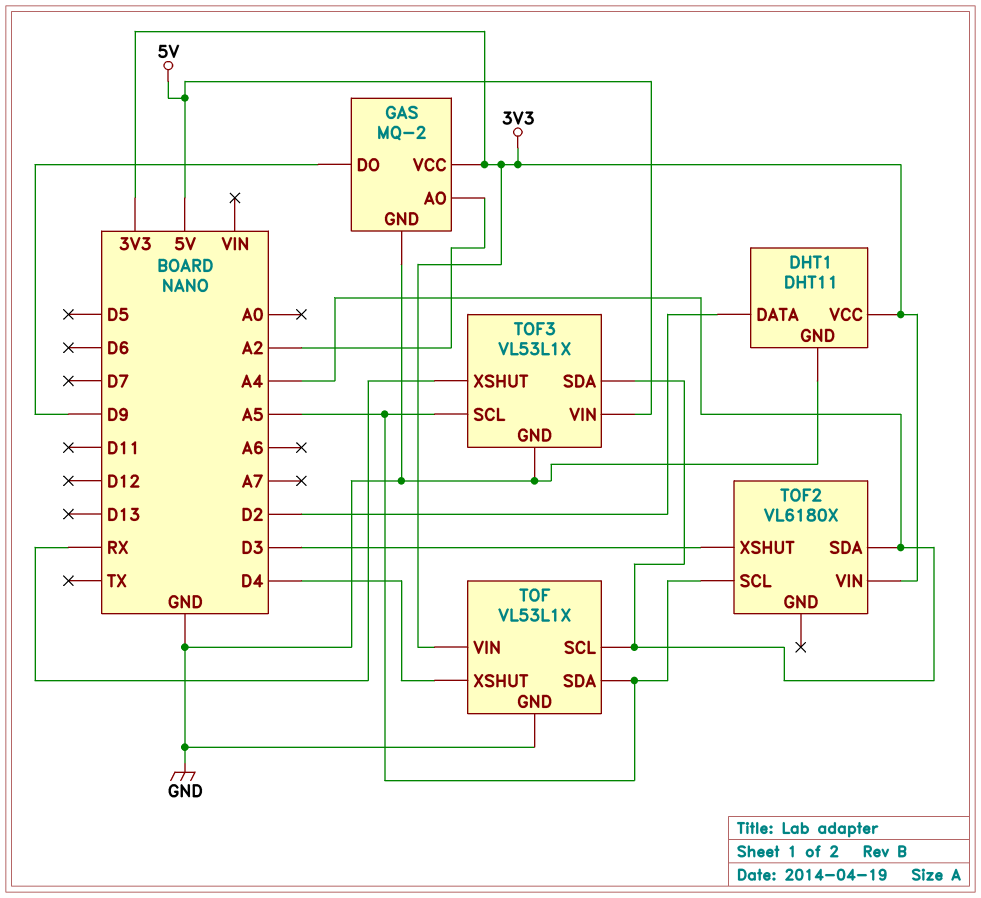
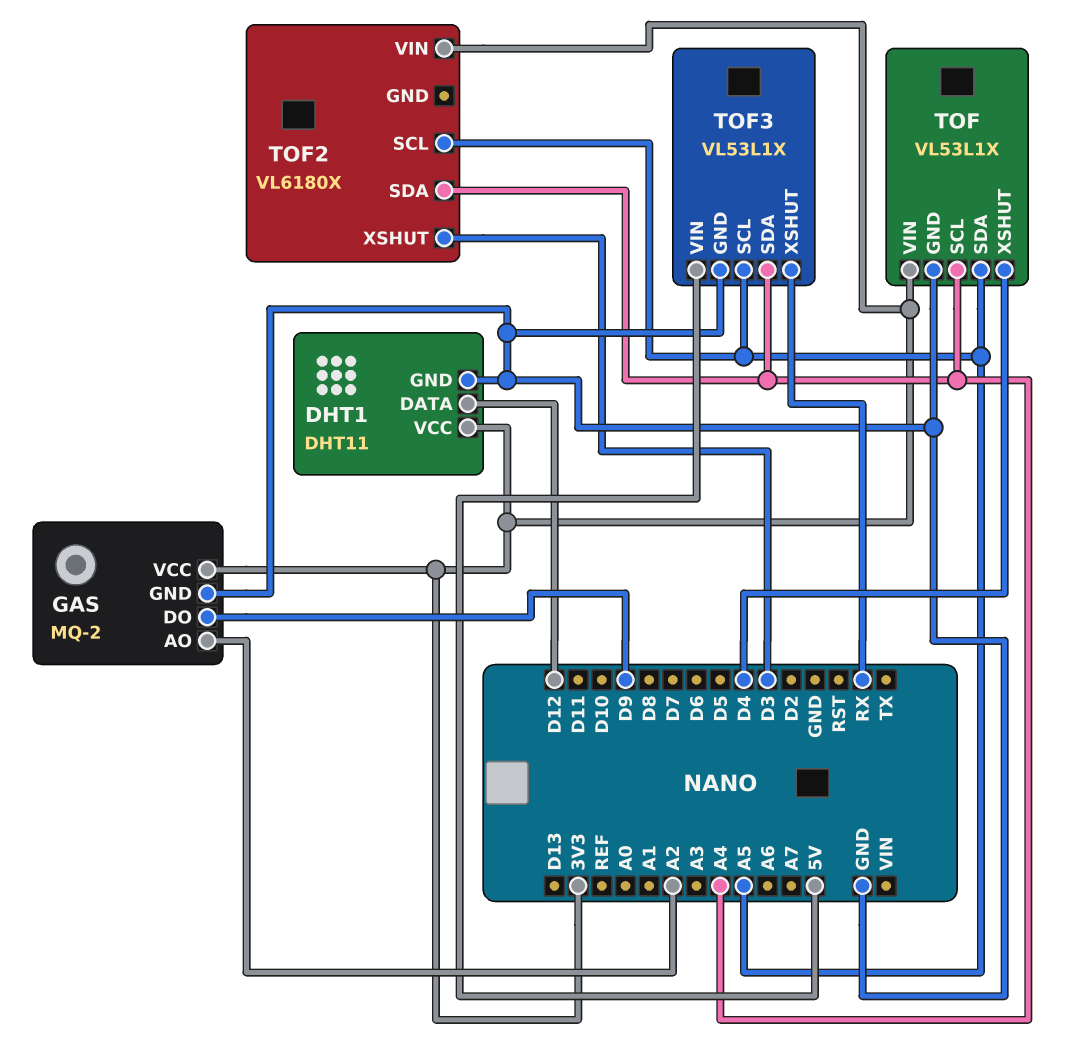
DHT1 pin DATA: D2 -> D12

